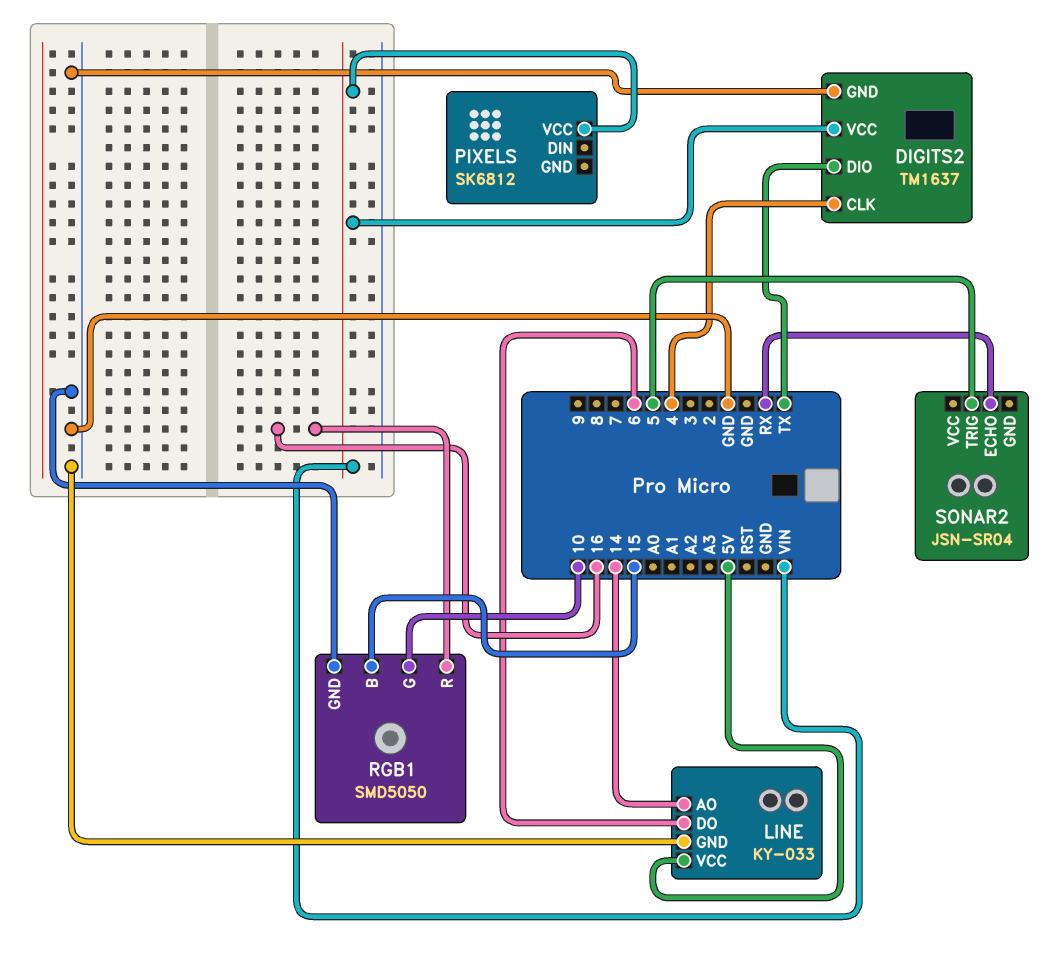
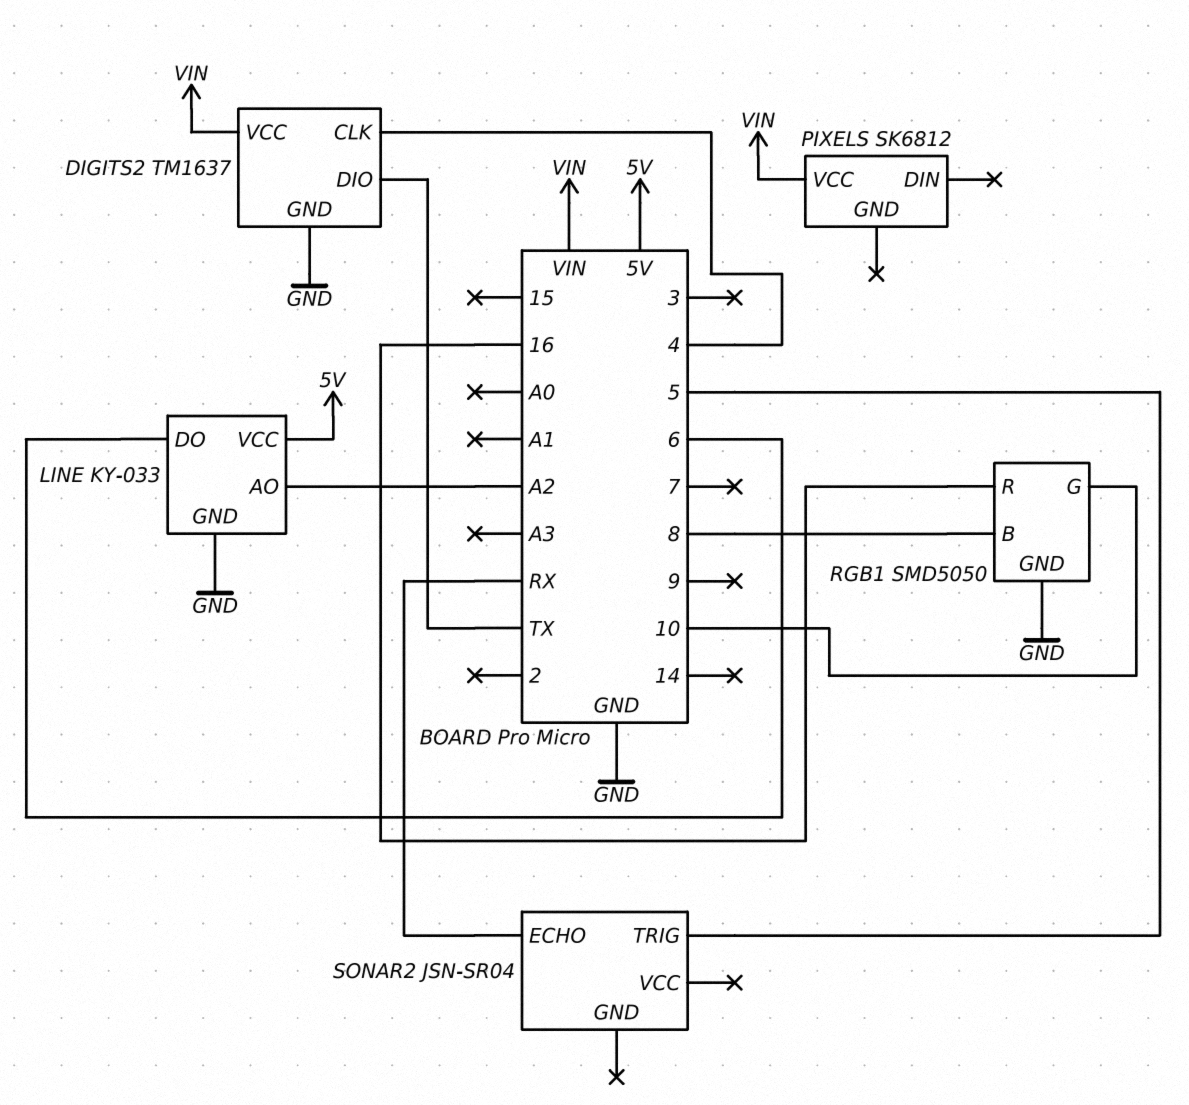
LINE pin AO: 14 -> A2
RGB1 pin B: 15 -> 8

